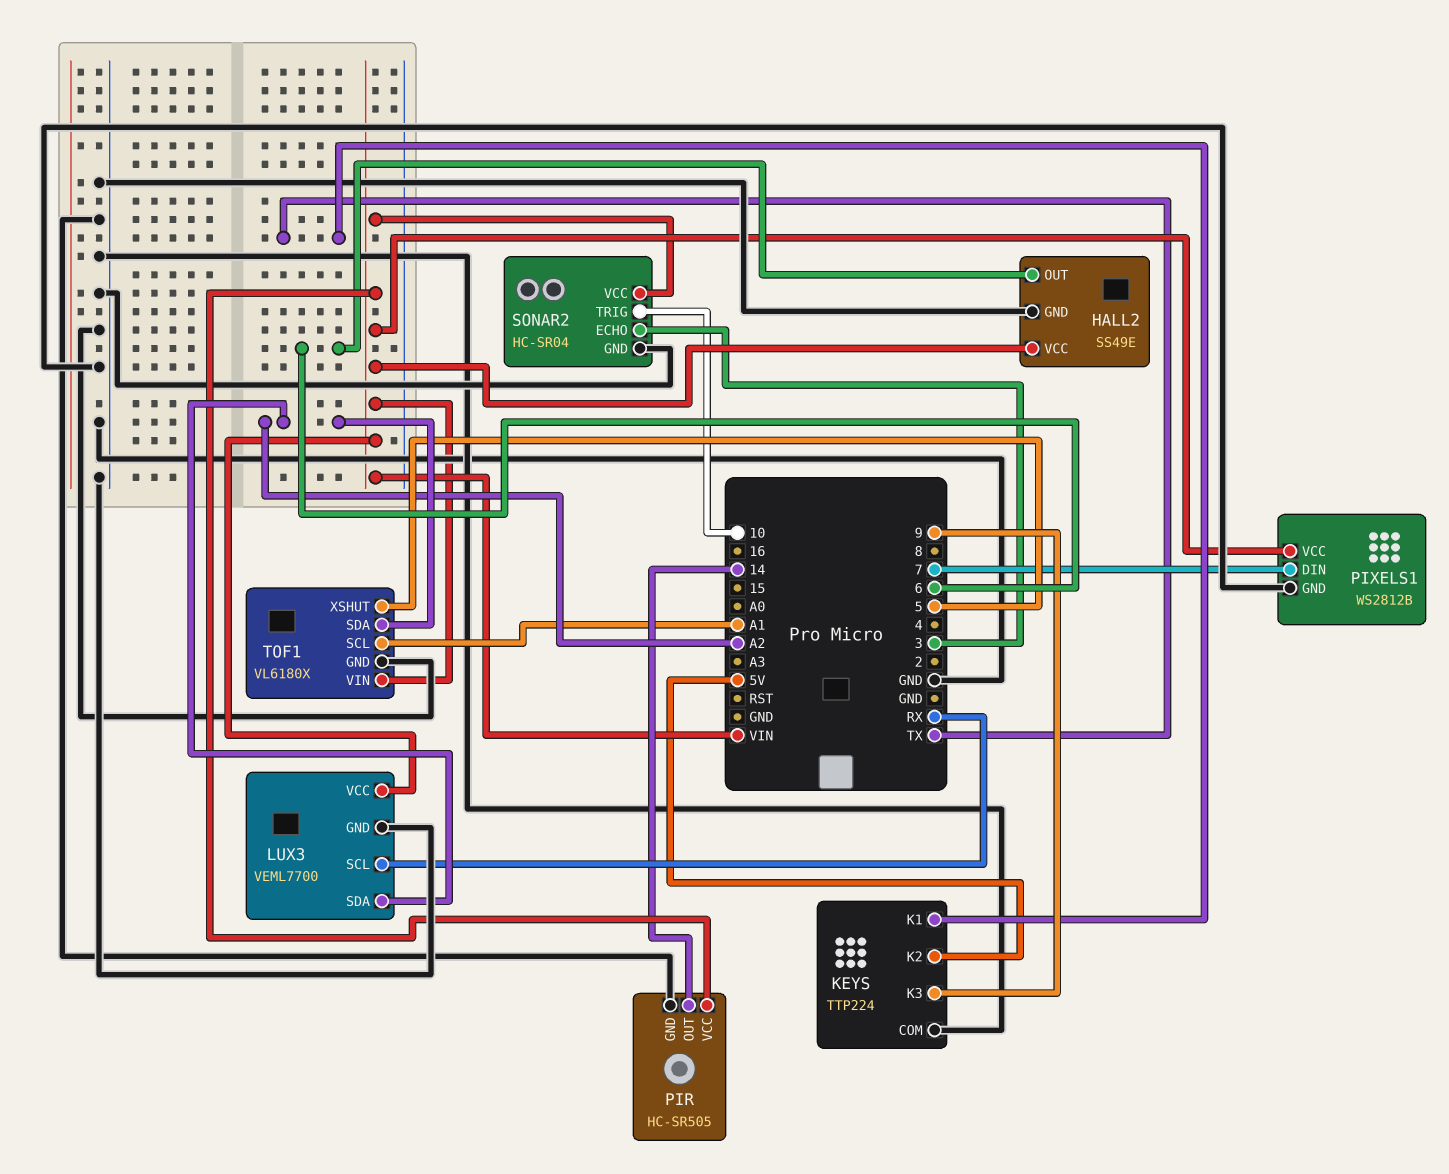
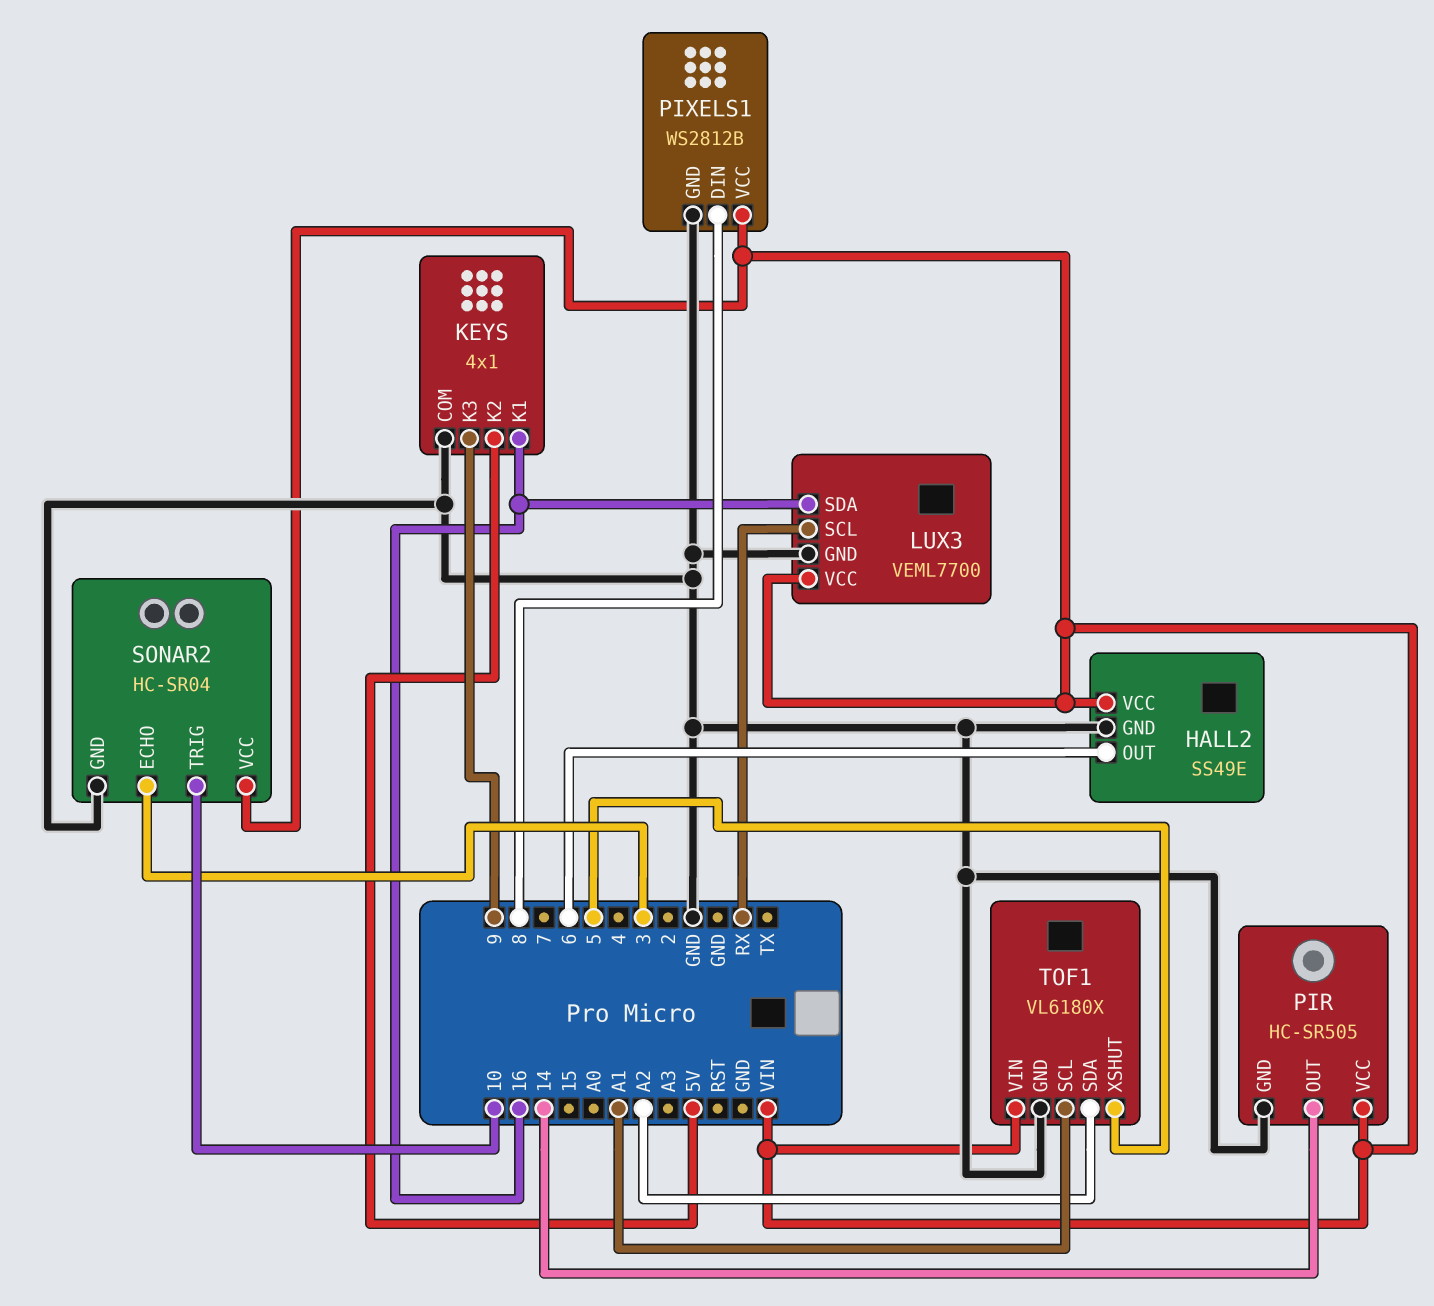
KEYS: TTP224 -> 4x1
KEYS pin K1: TX -> 16
LUX3 pin SDA: A2 -> 16
PIXELS1 pin DIN: 7 -> 8

